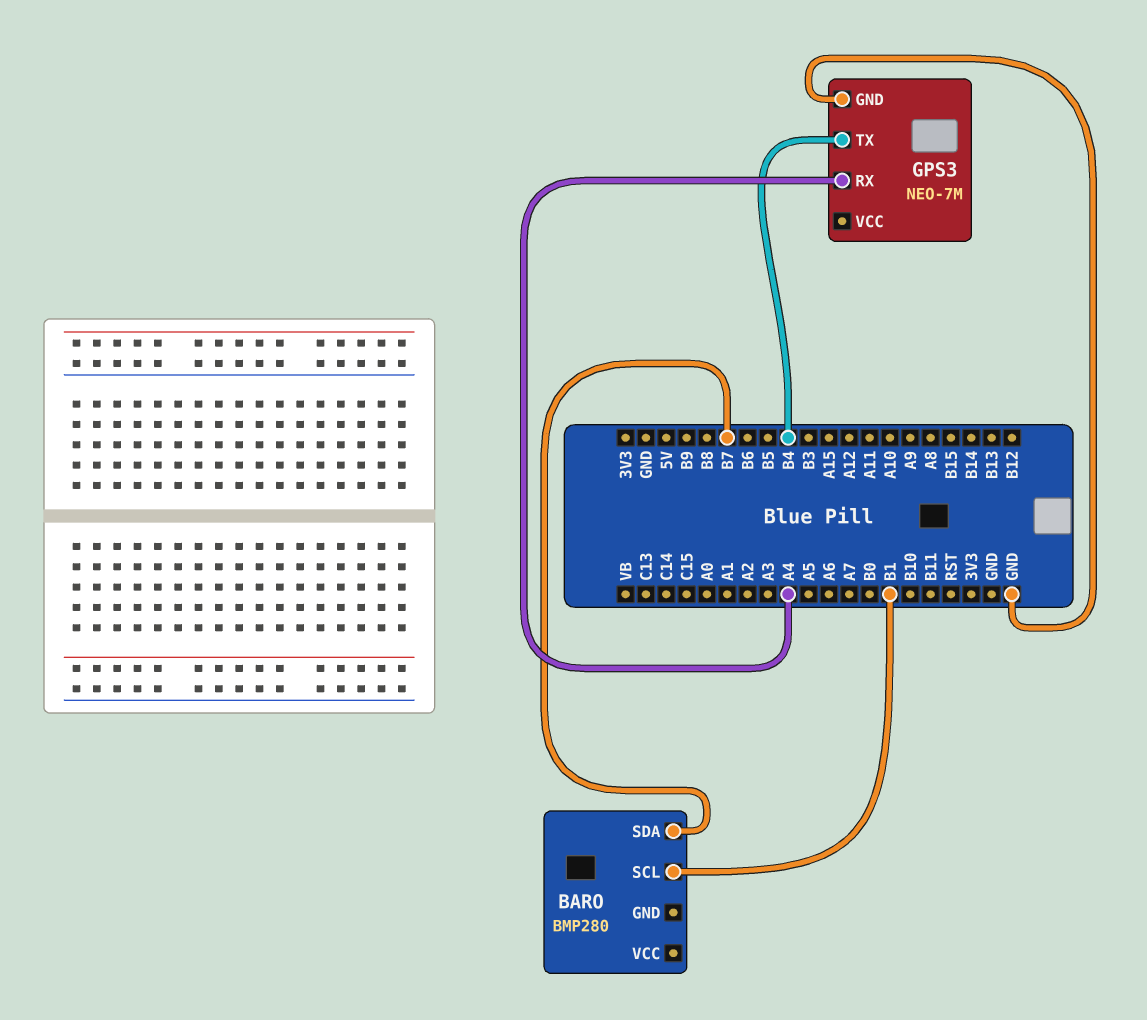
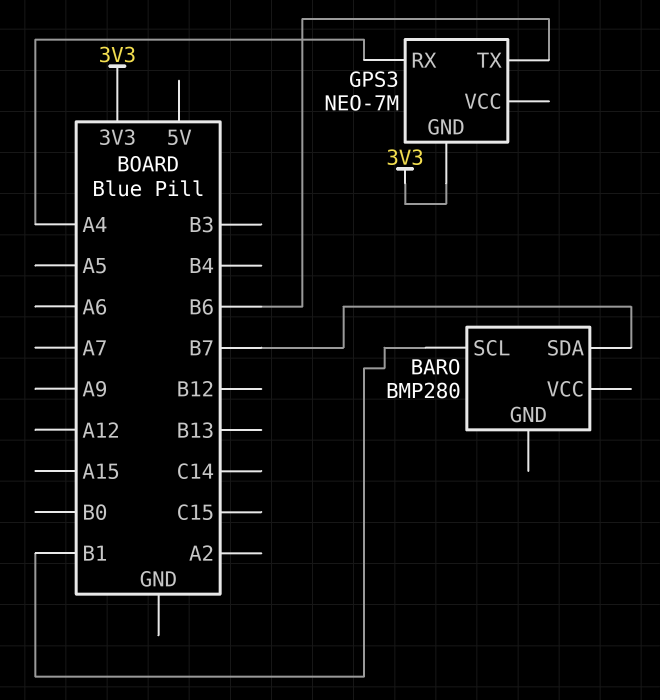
GPS3 pin GND: GND -> 3V3
GPS3 pin TX: B4 -> B6

